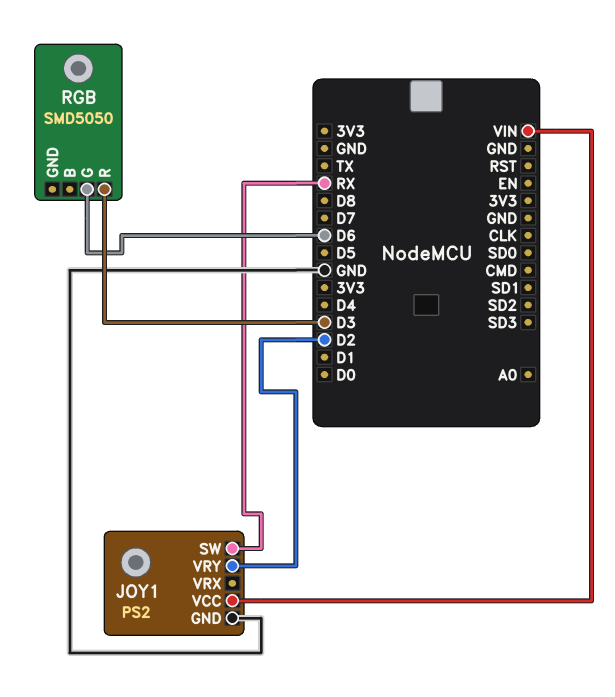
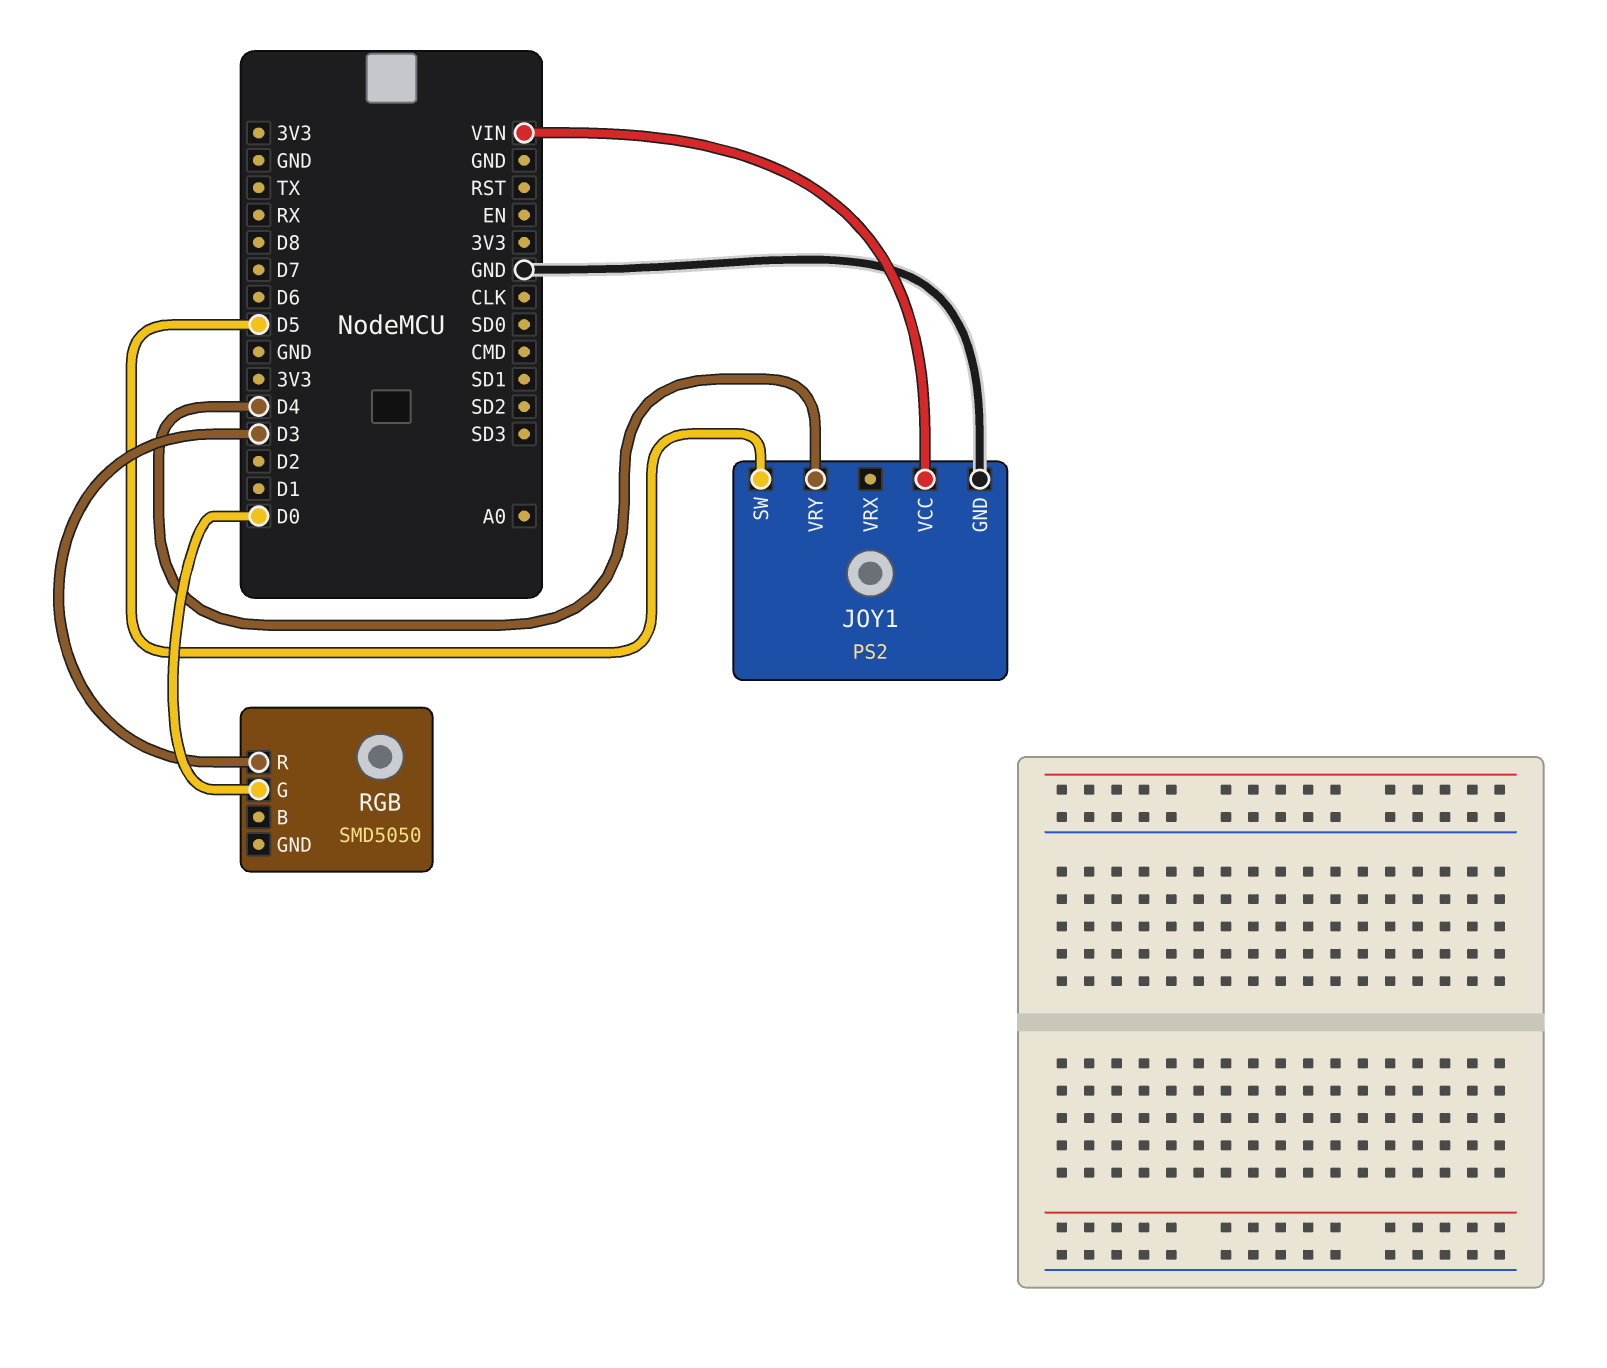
JOY1 pin SW: RX -> D5
JOY1 pin VRY: D2 -> D4
RGB pin G: D6 -> D0

